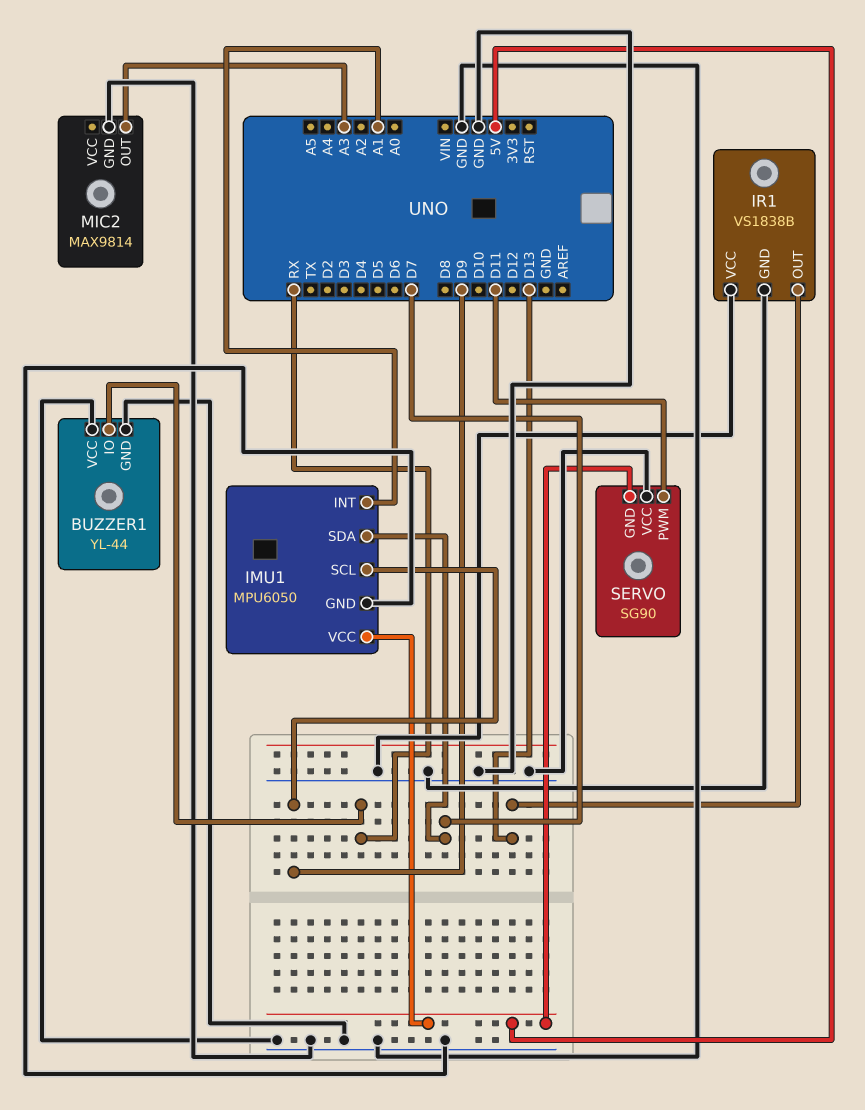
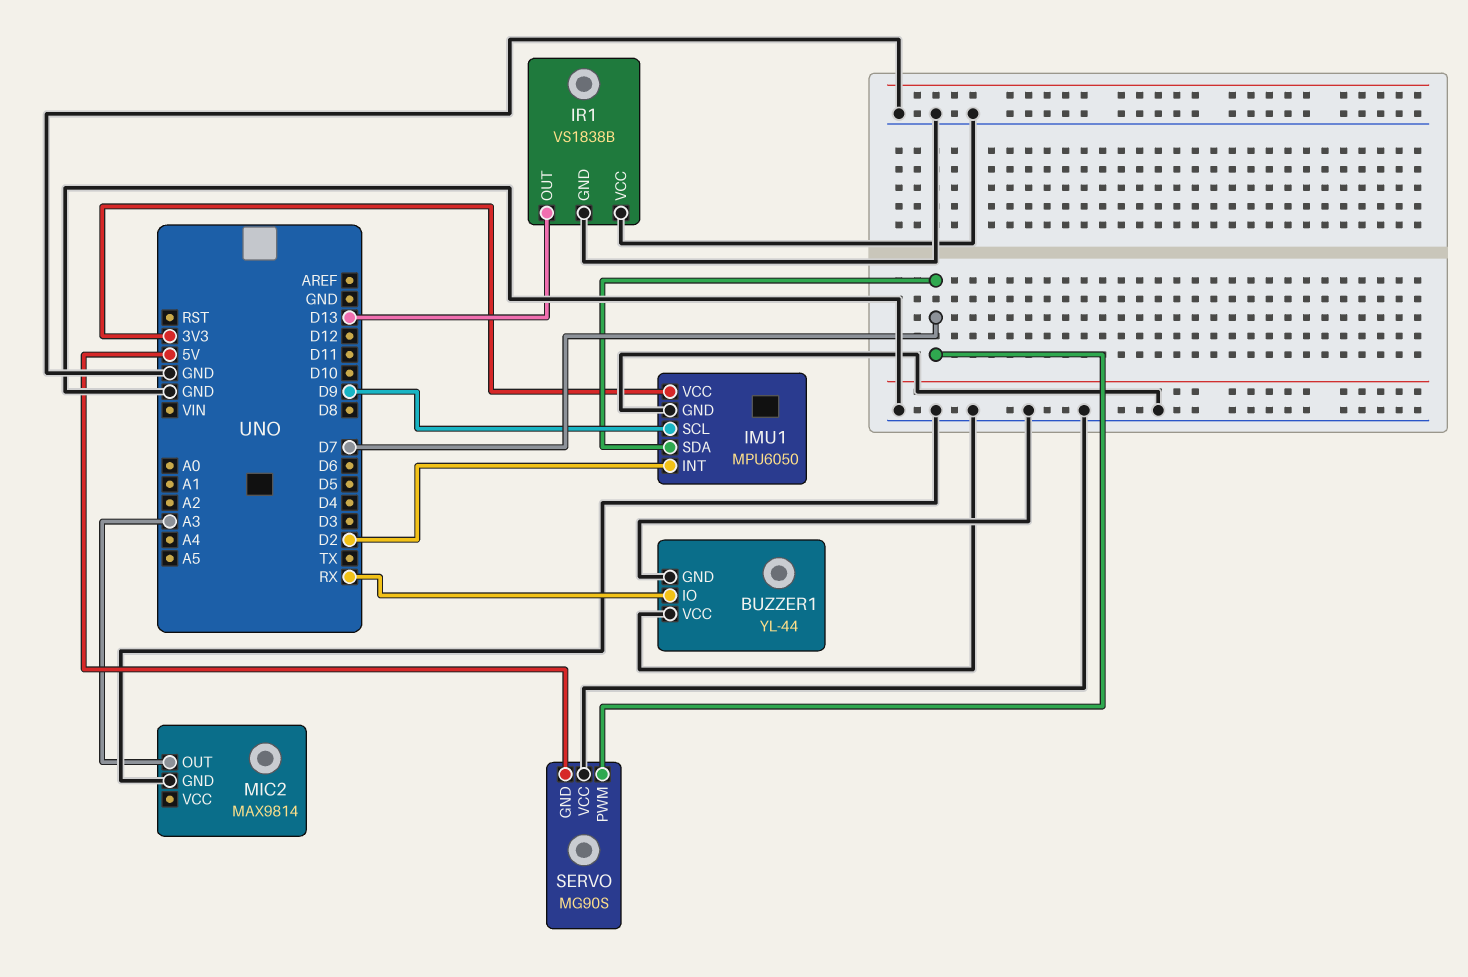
IMU1 pin INT: A1 -> D2
IMU1 pin VCC: 5V -> 3V3
SERVO: SG90 -> MG90S
SERVO pin PWM: D11 -> D7

